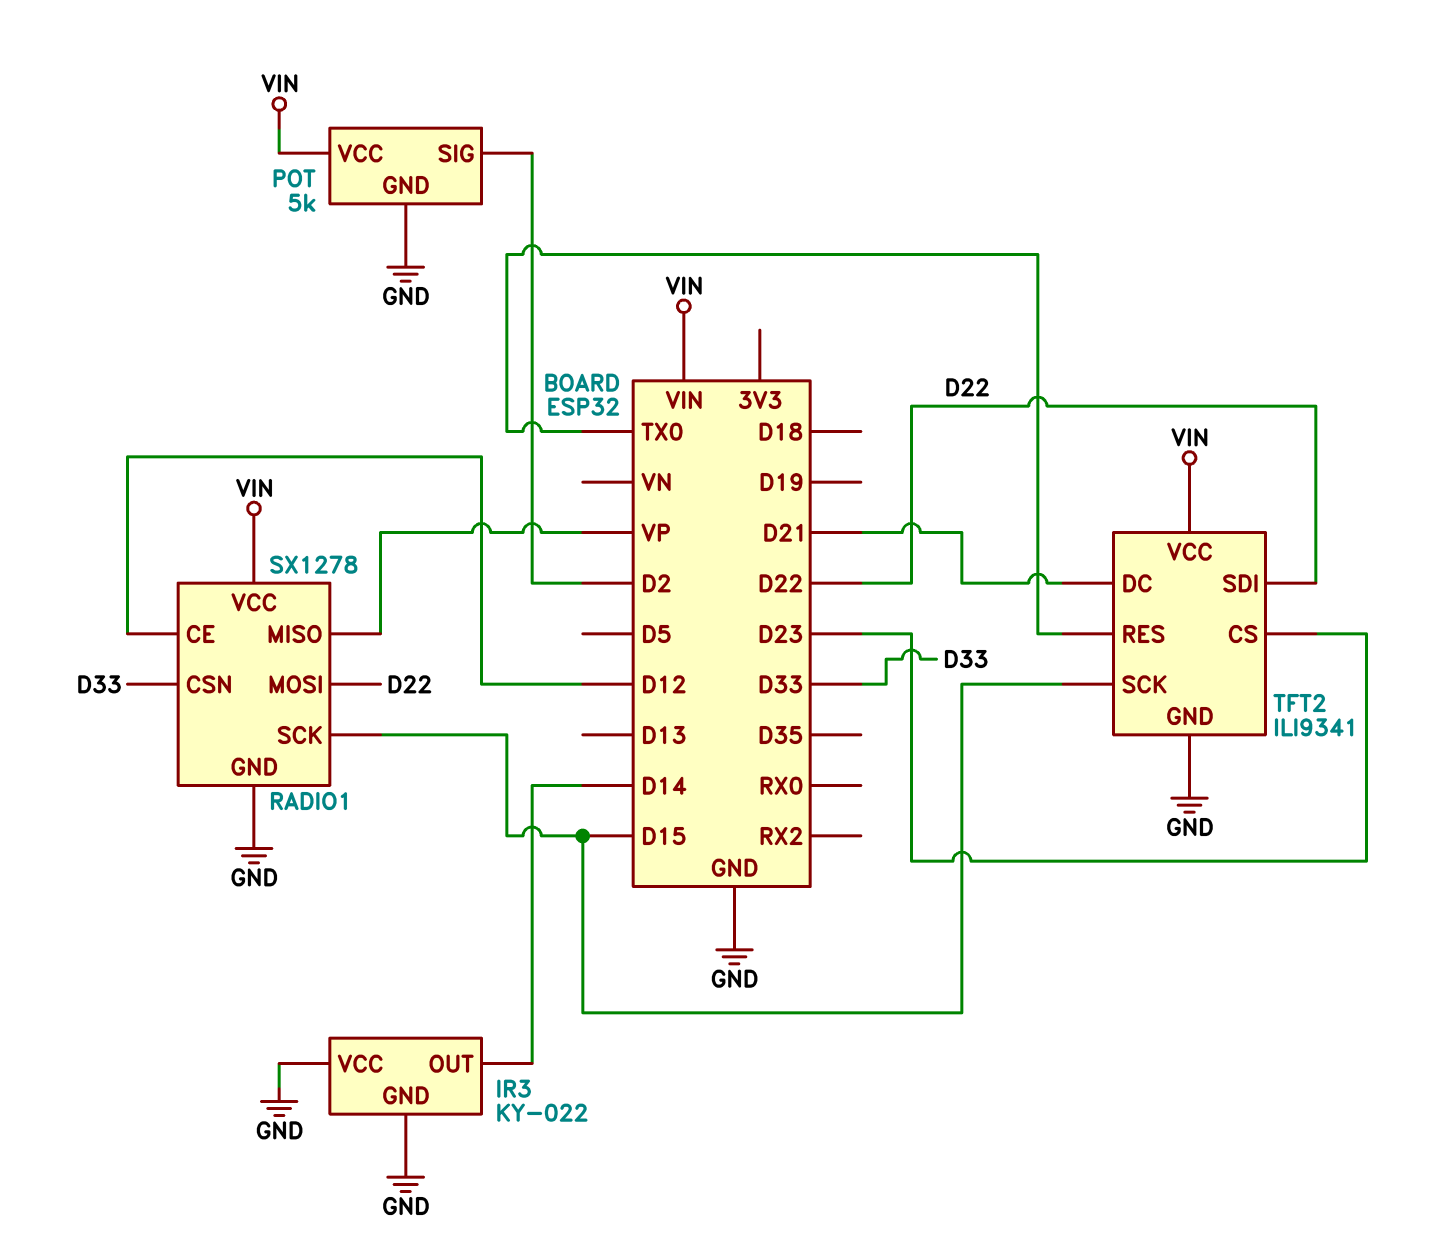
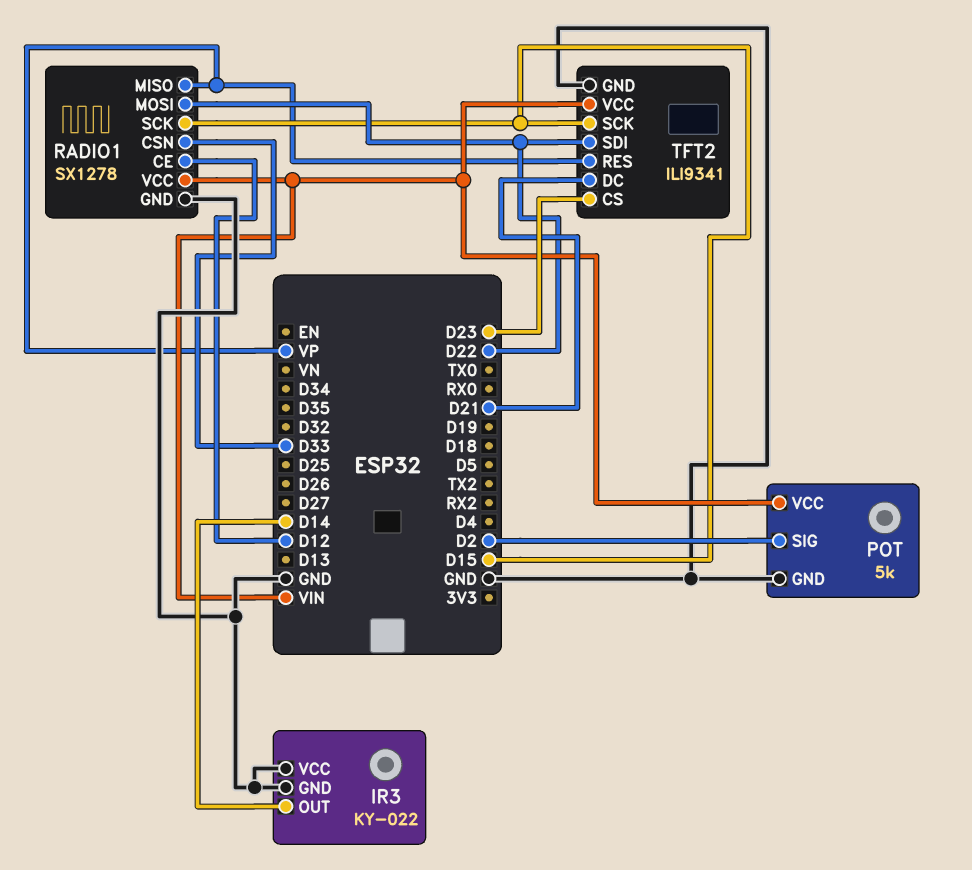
TFT2 pin RES: TX0 -> VP

